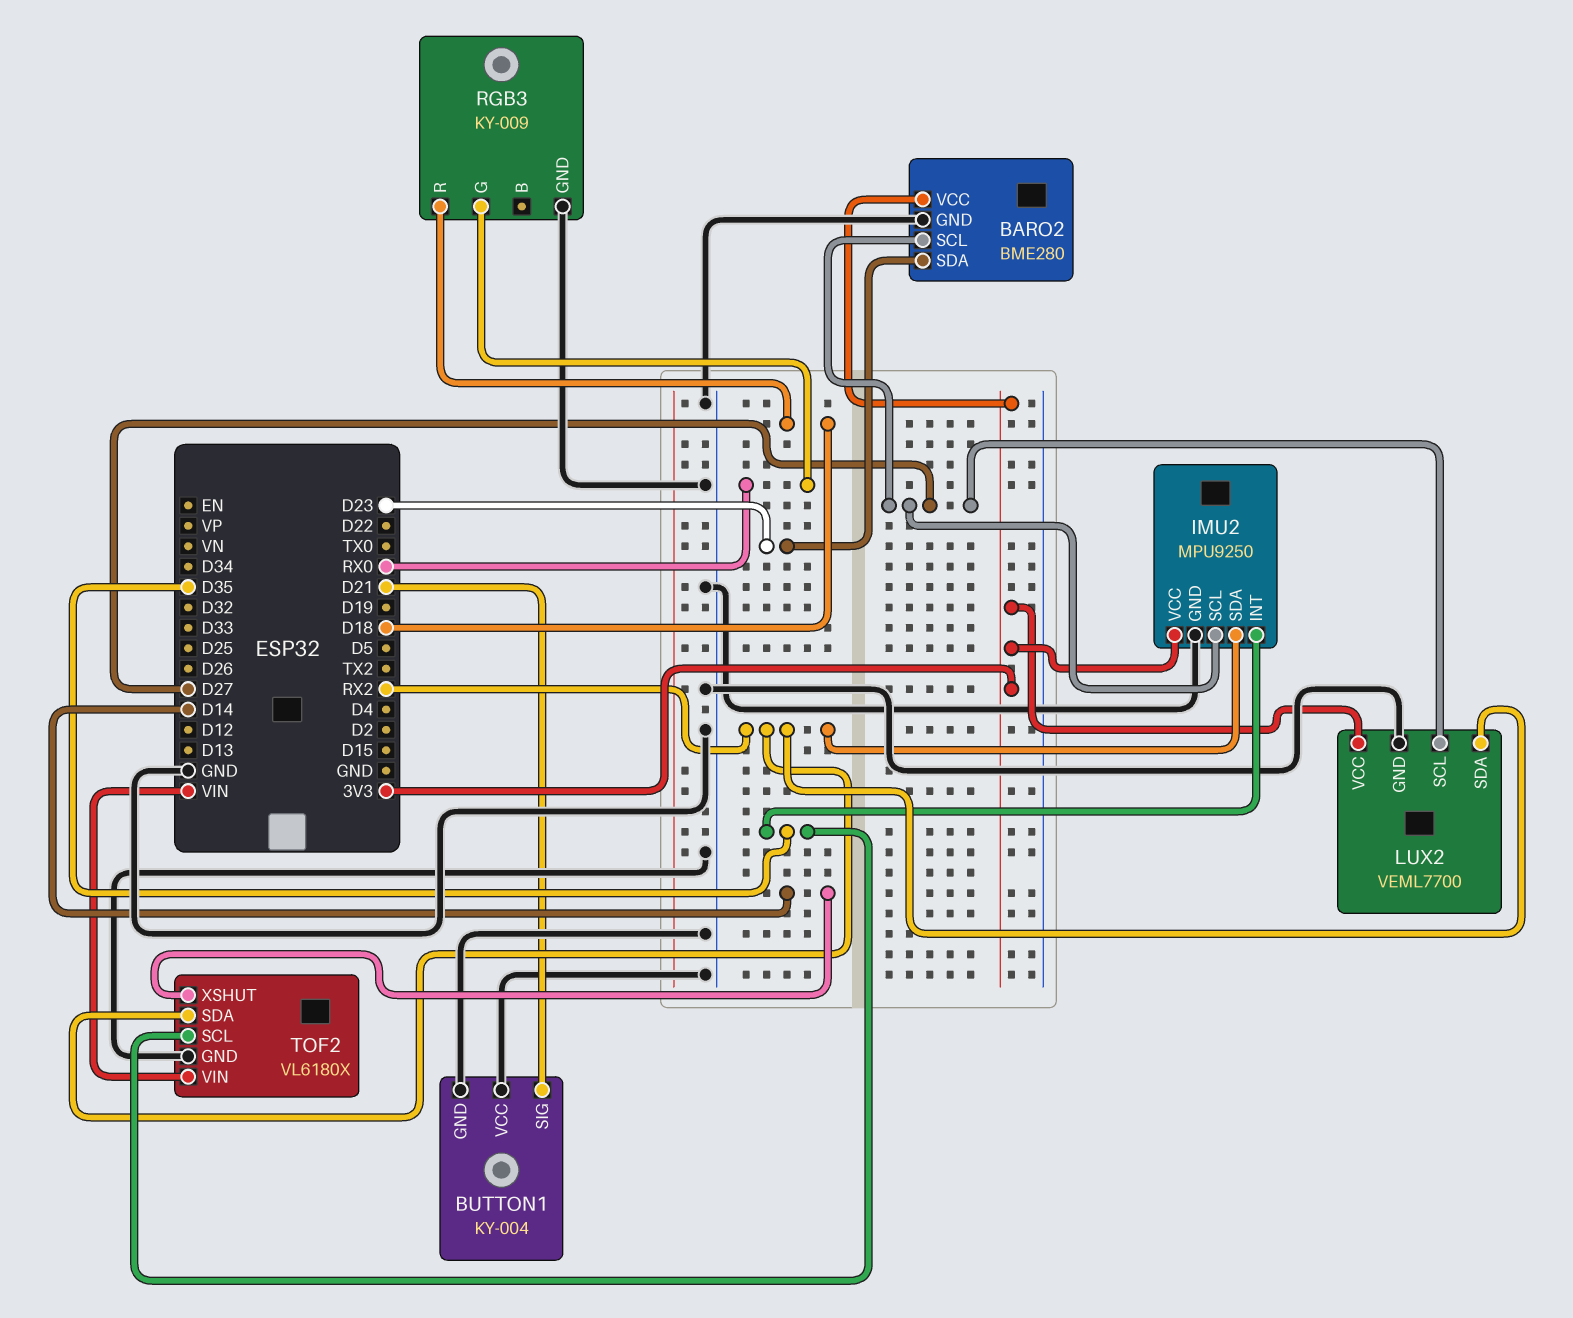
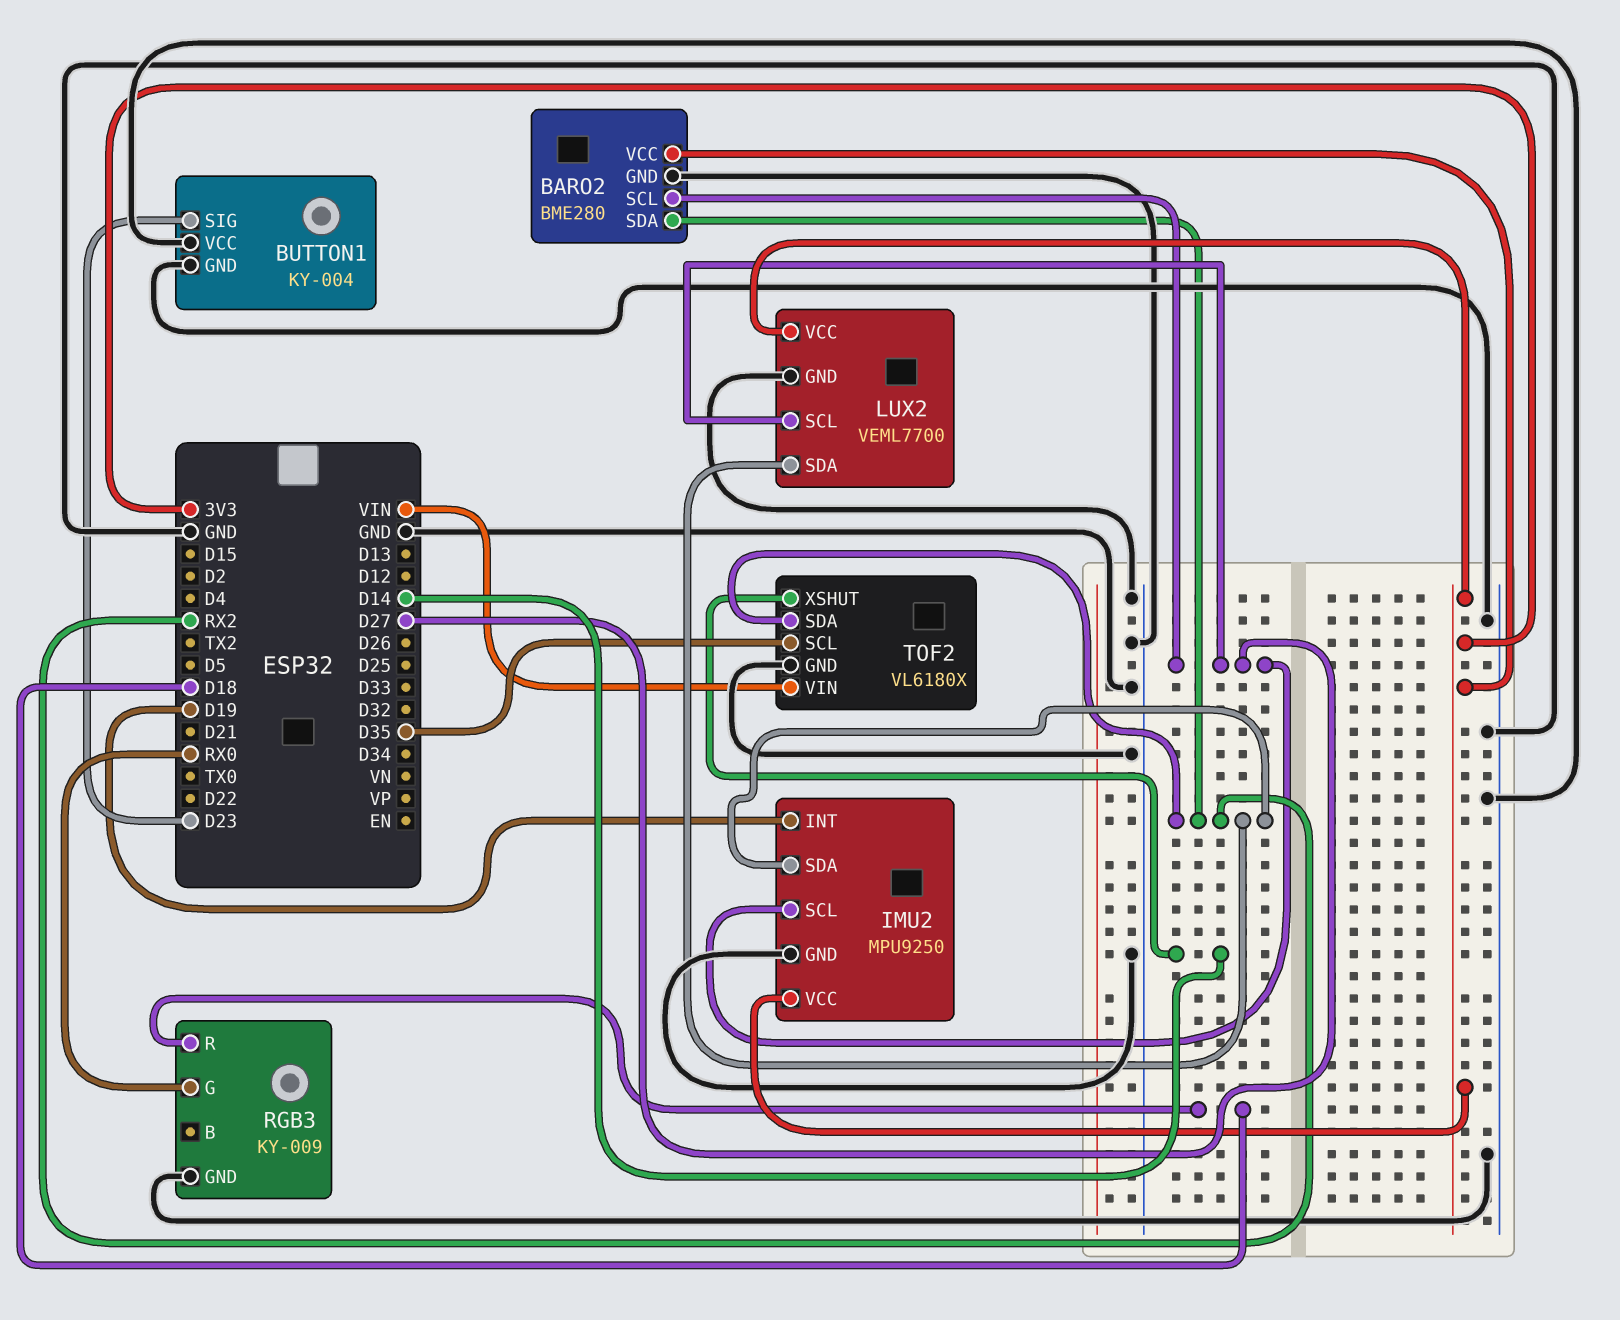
BARO2 pin SDA: D23 -> RX2
BUTTON1 pin SIG: D21 -> D23
IMU2 pin INT: D35 -> D19

